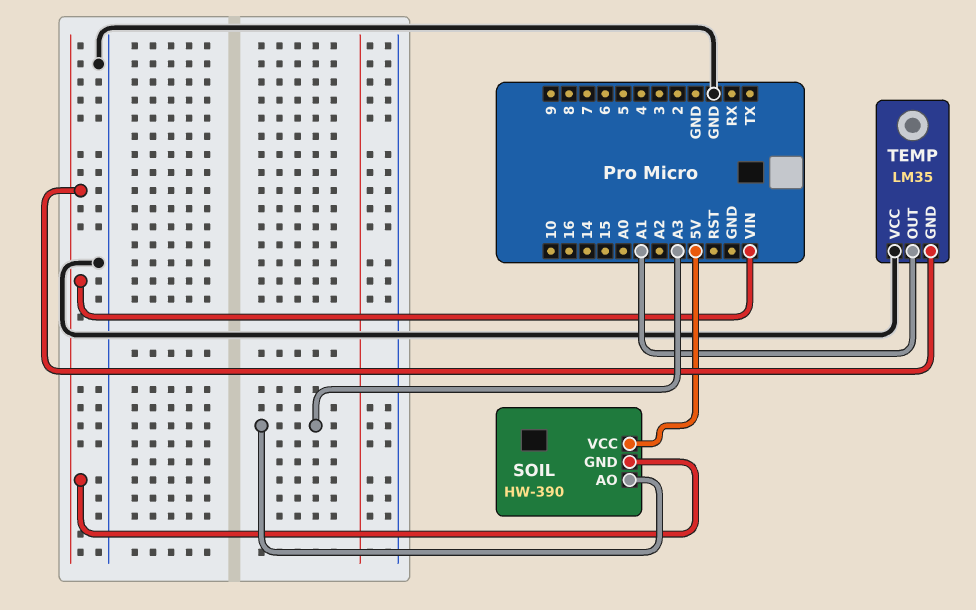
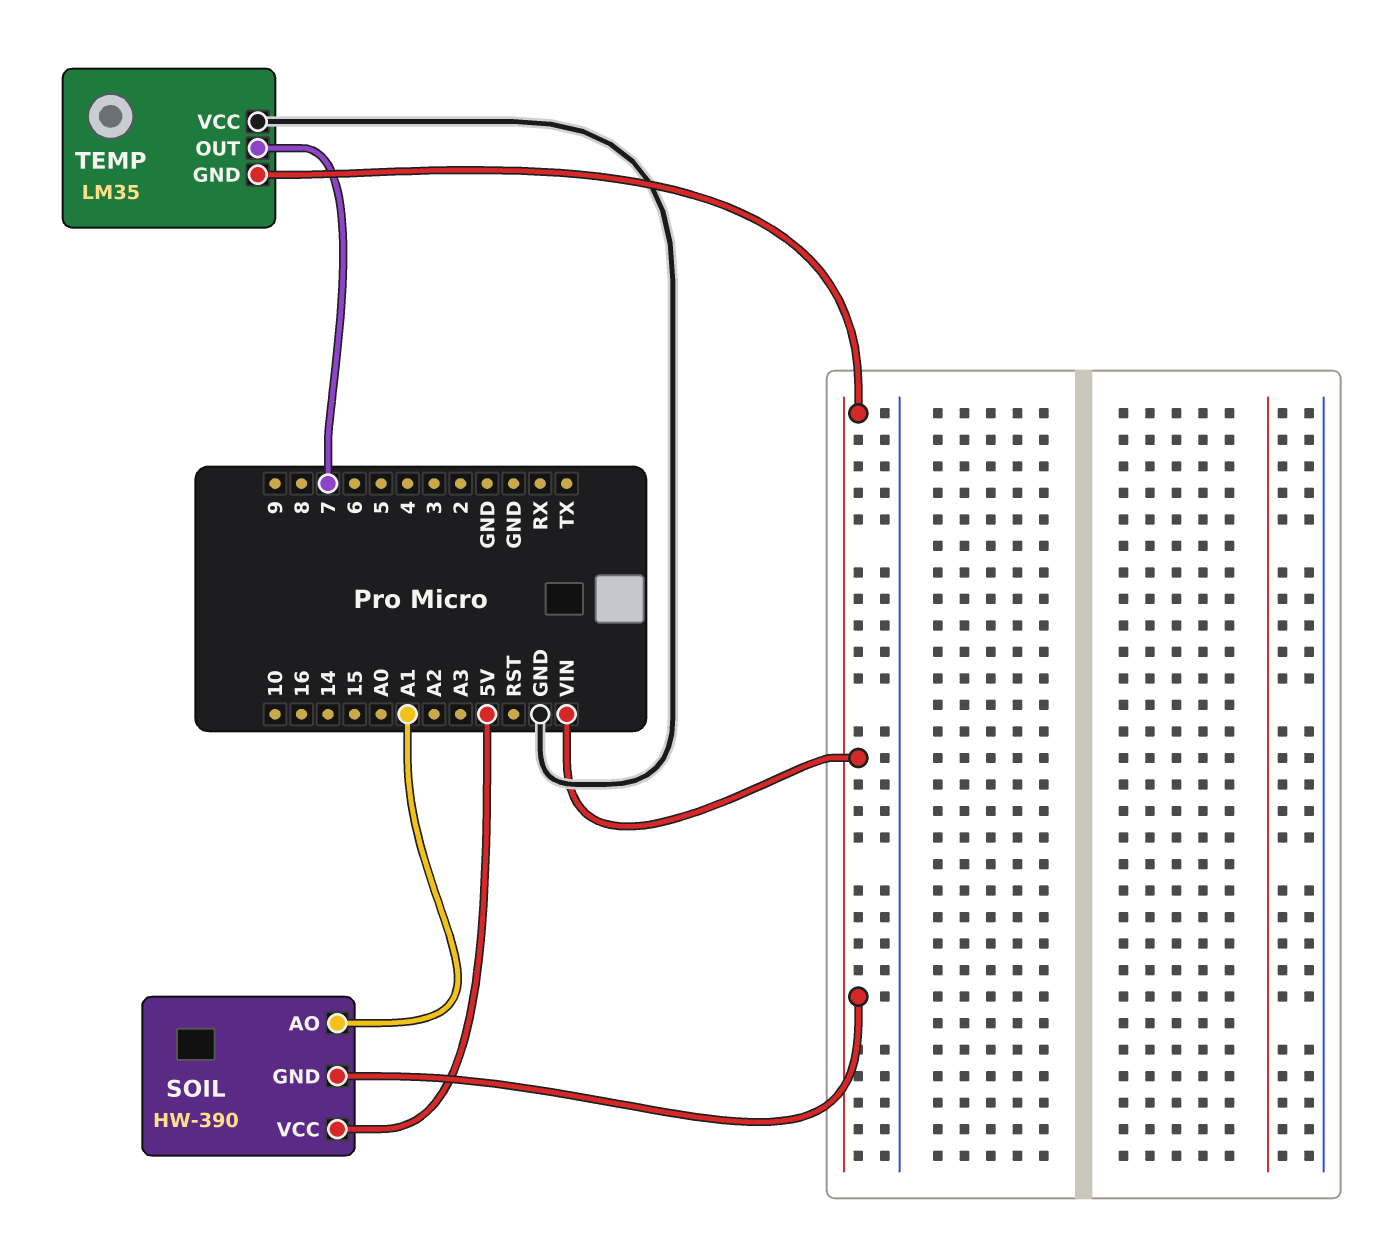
SOIL pin AO: A3 -> A1
TEMP pin OUT: A1 -> 7

